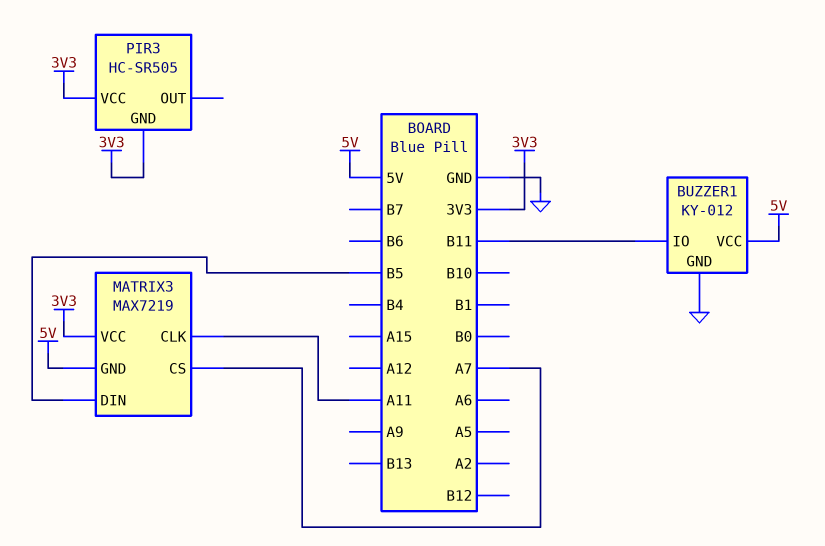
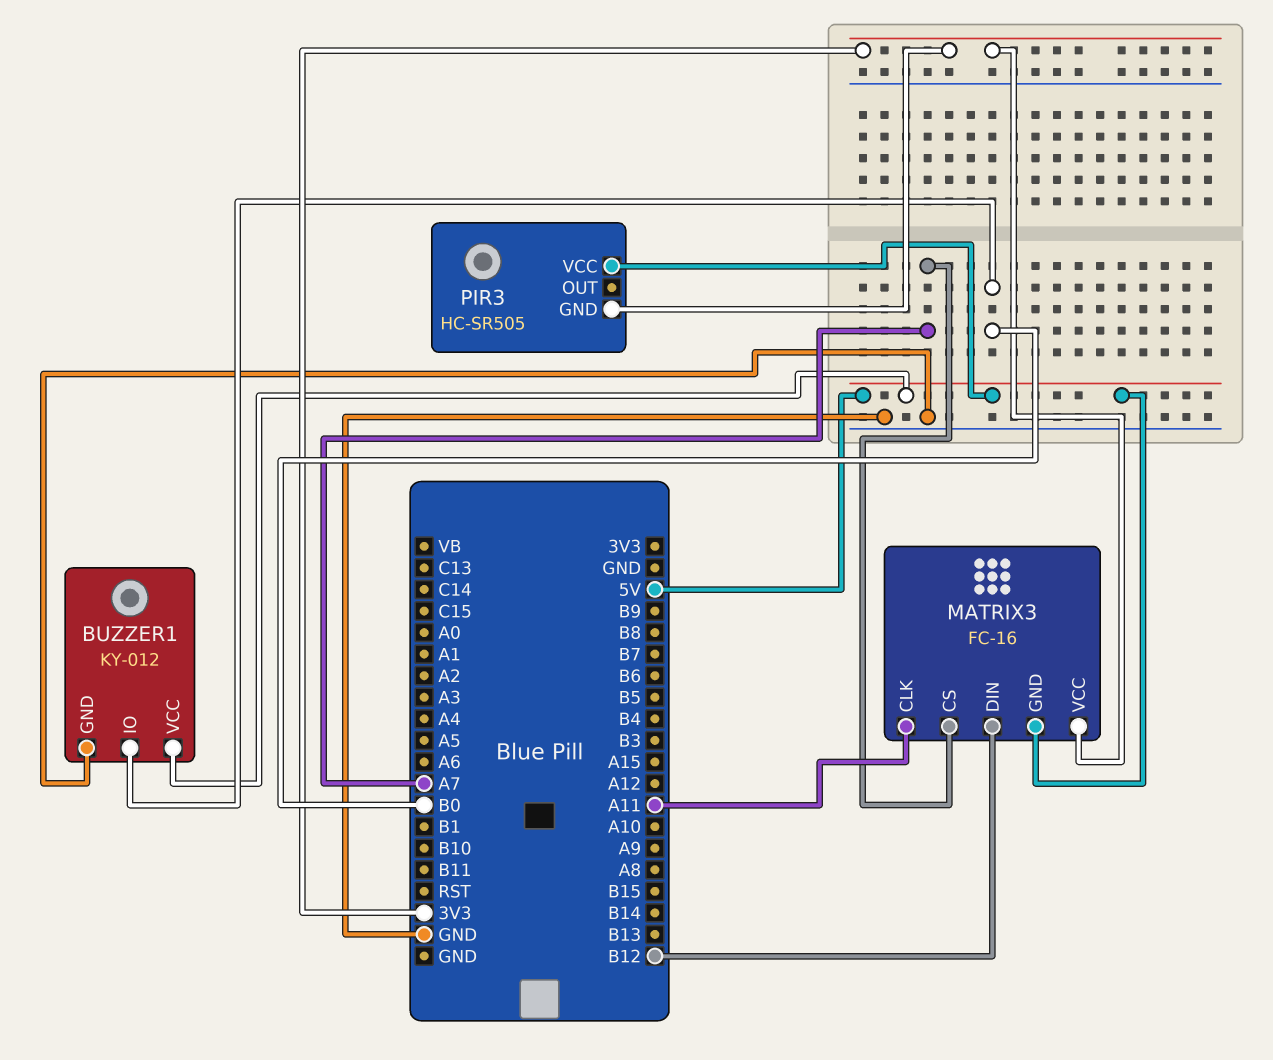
BUZZER1 pin IO: B11 -> B0
MATRIX3: MAX7219 -> FC-16
MATRIX3 pin DIN: B5 -> B12
PIR3 pin VCC: 3V3 -> 5V

